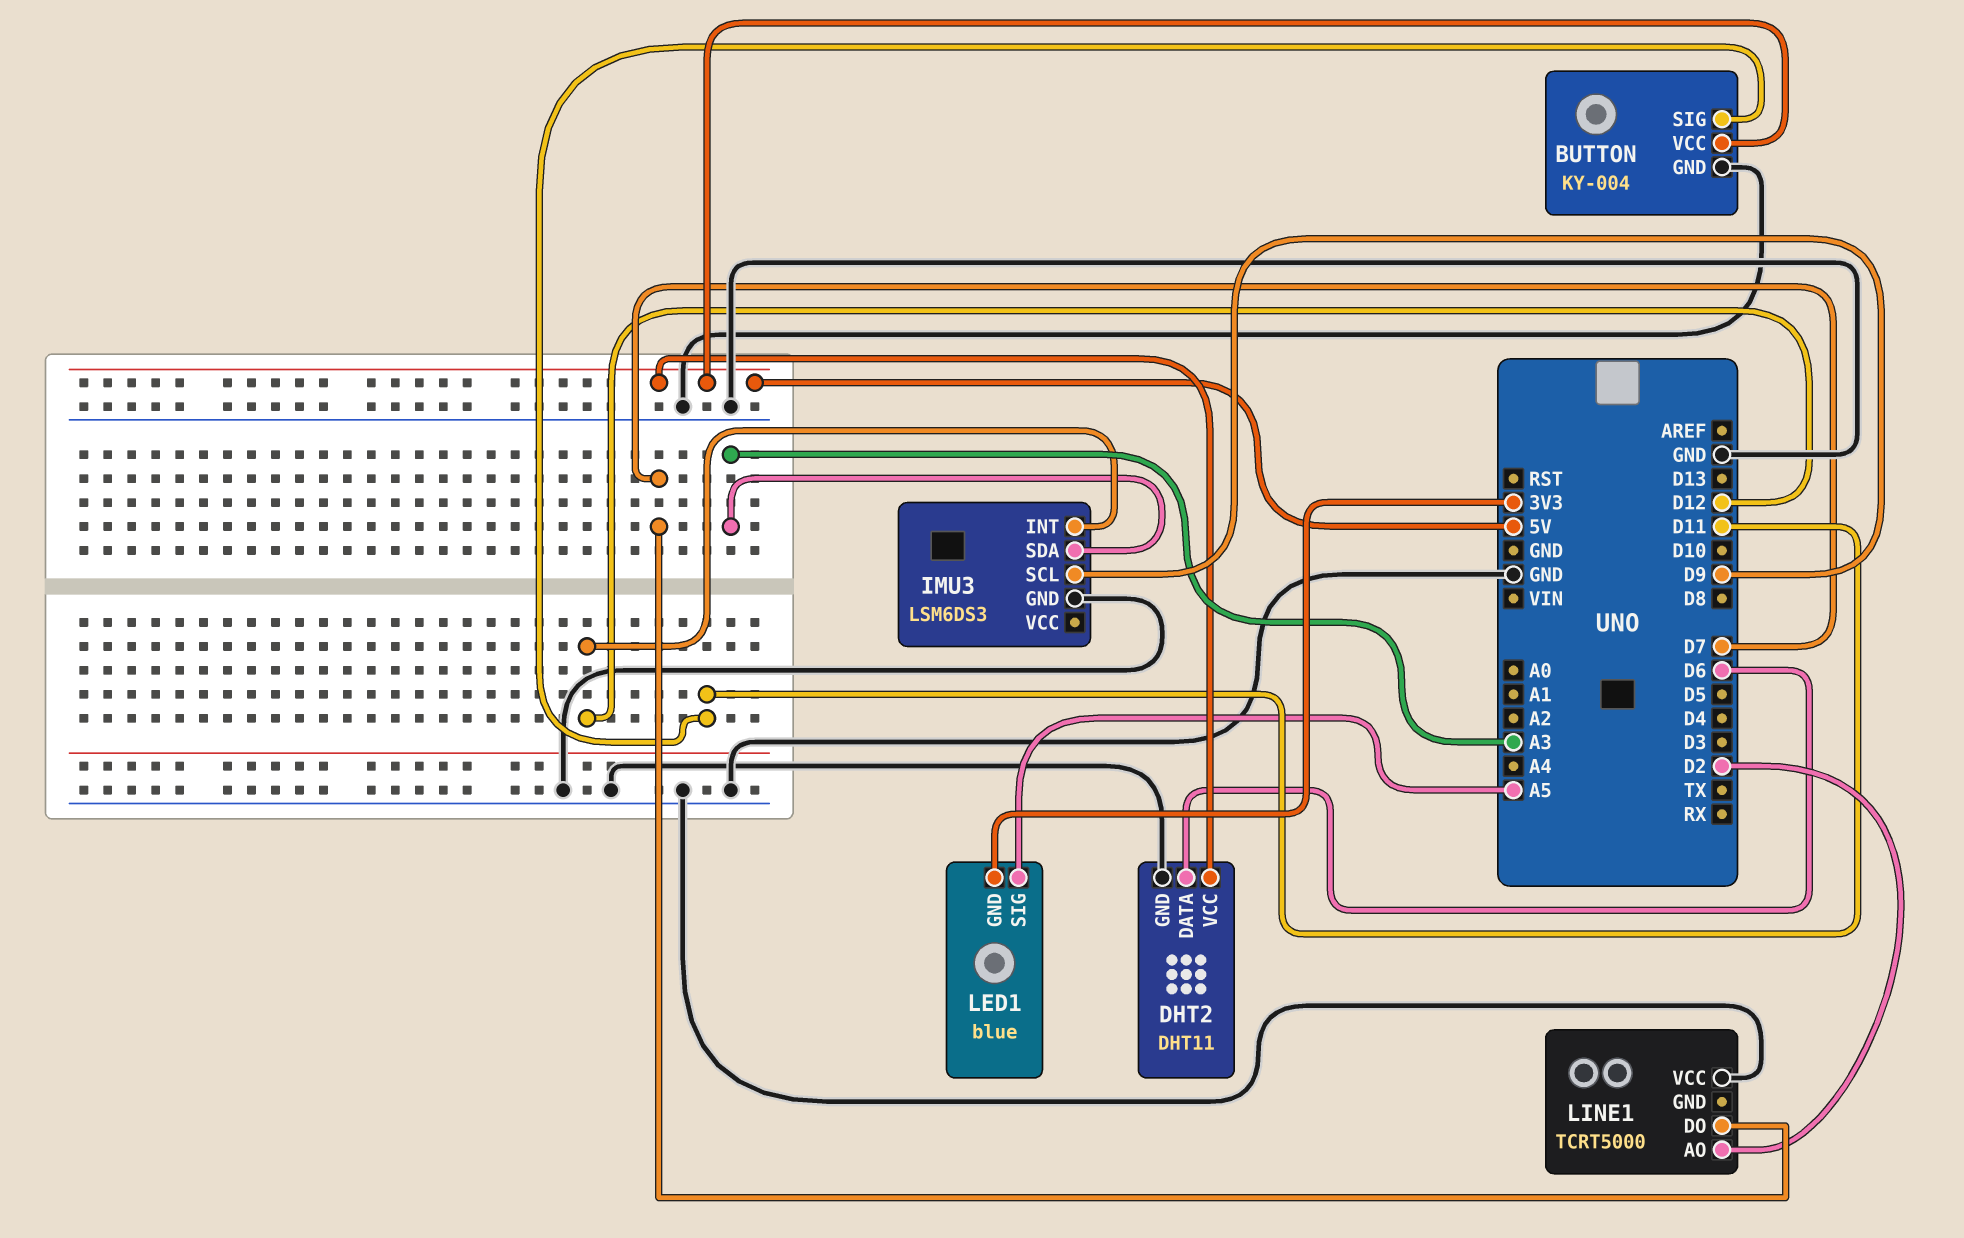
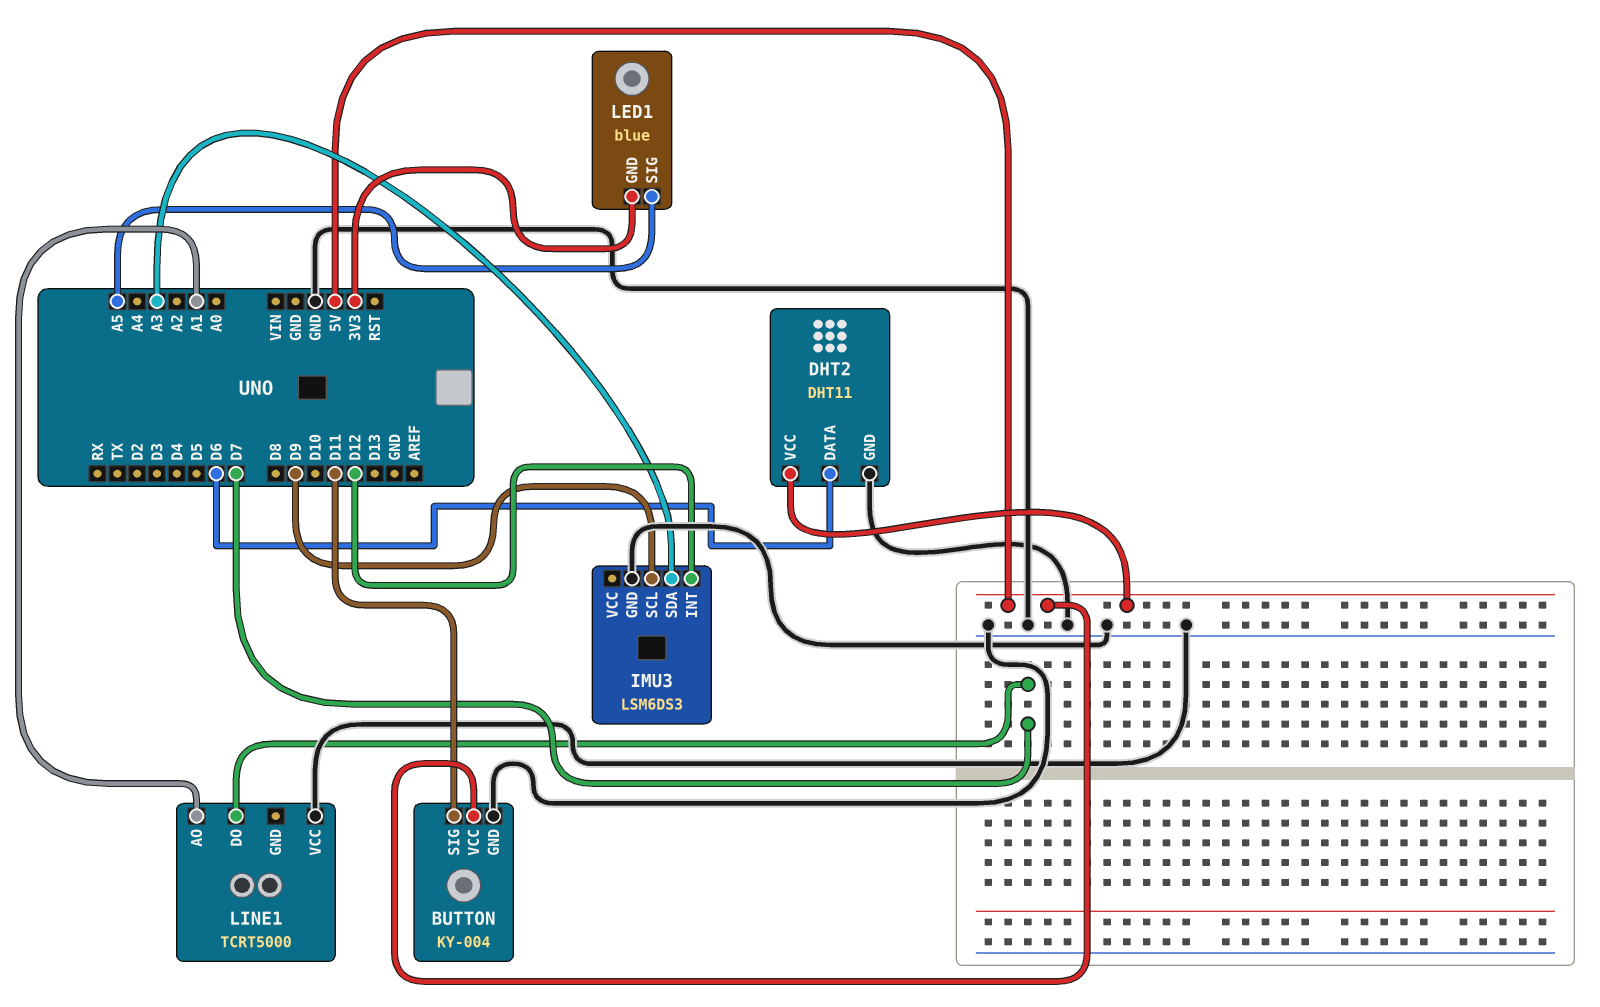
LINE1 pin AO: D2 -> A1

